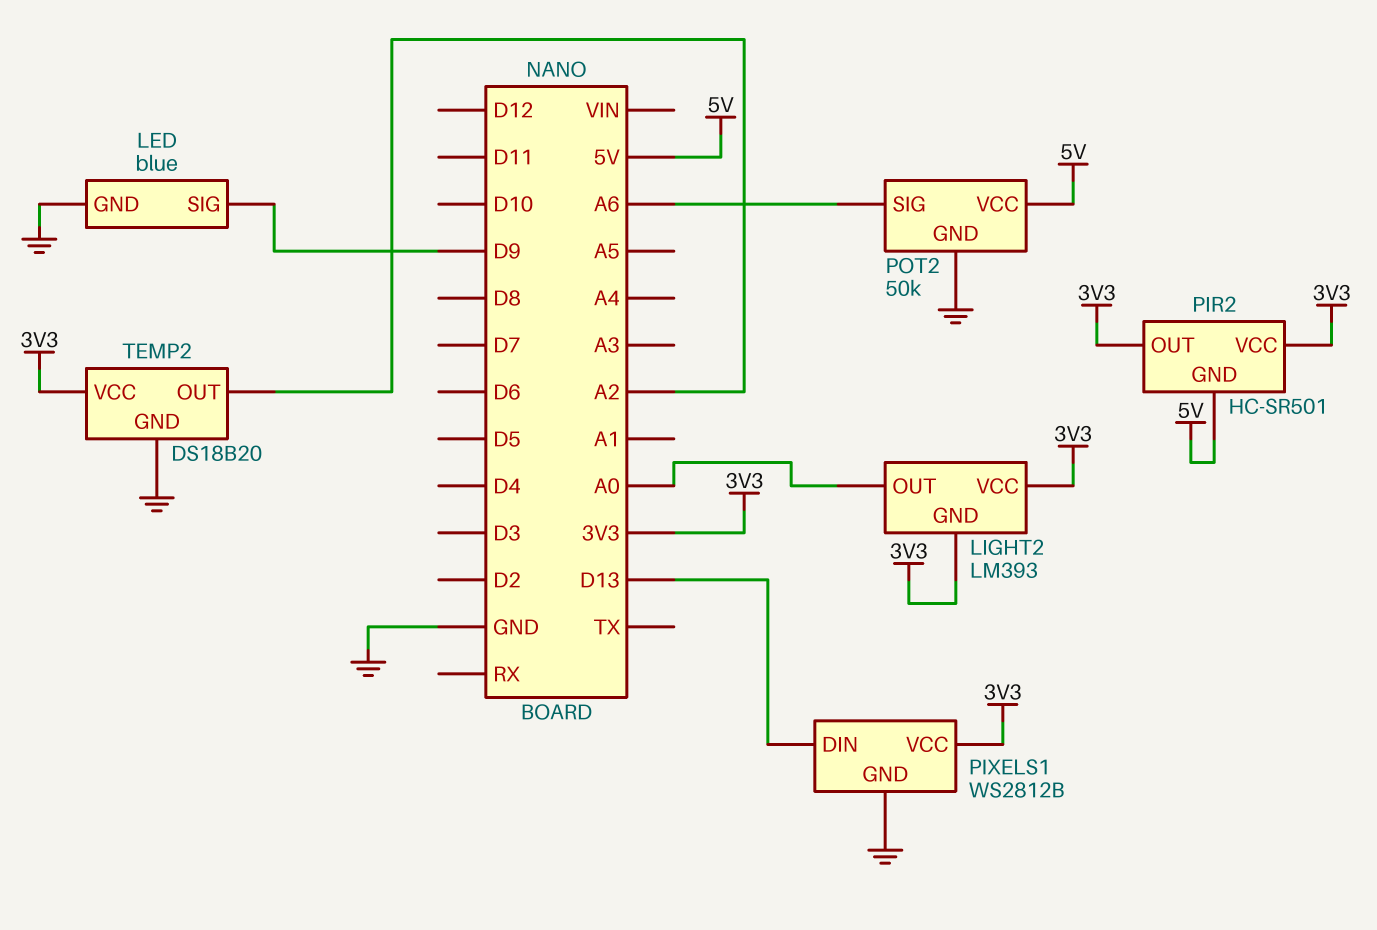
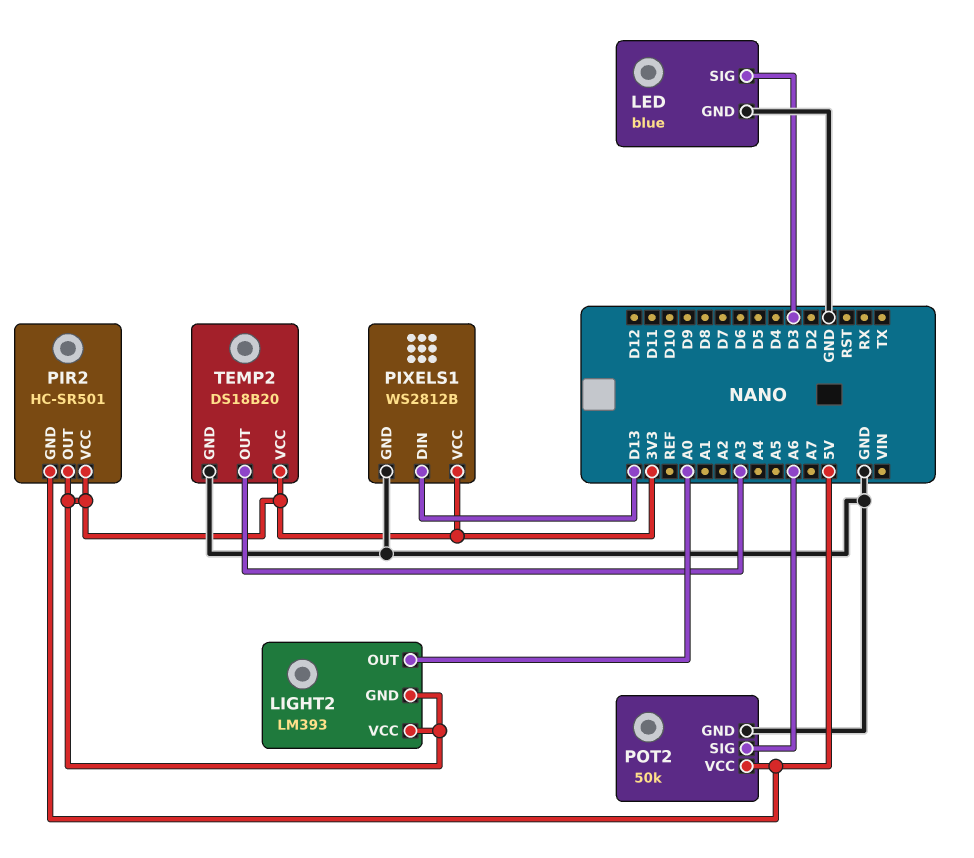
LED pin SIG: D9 -> D3
TEMP2 pin OUT: A2 -> A3

